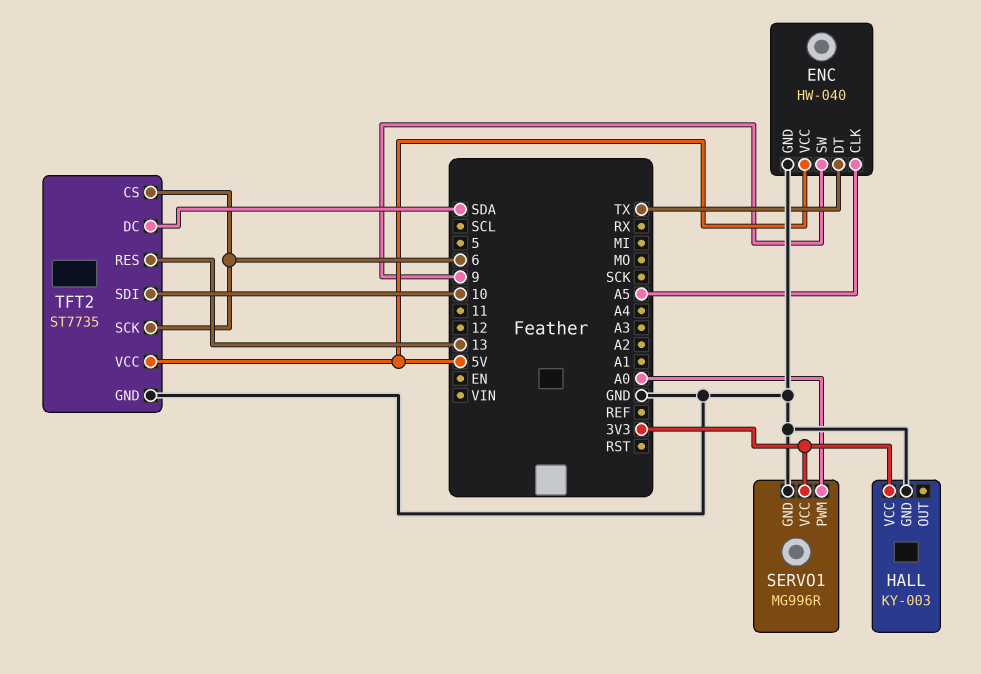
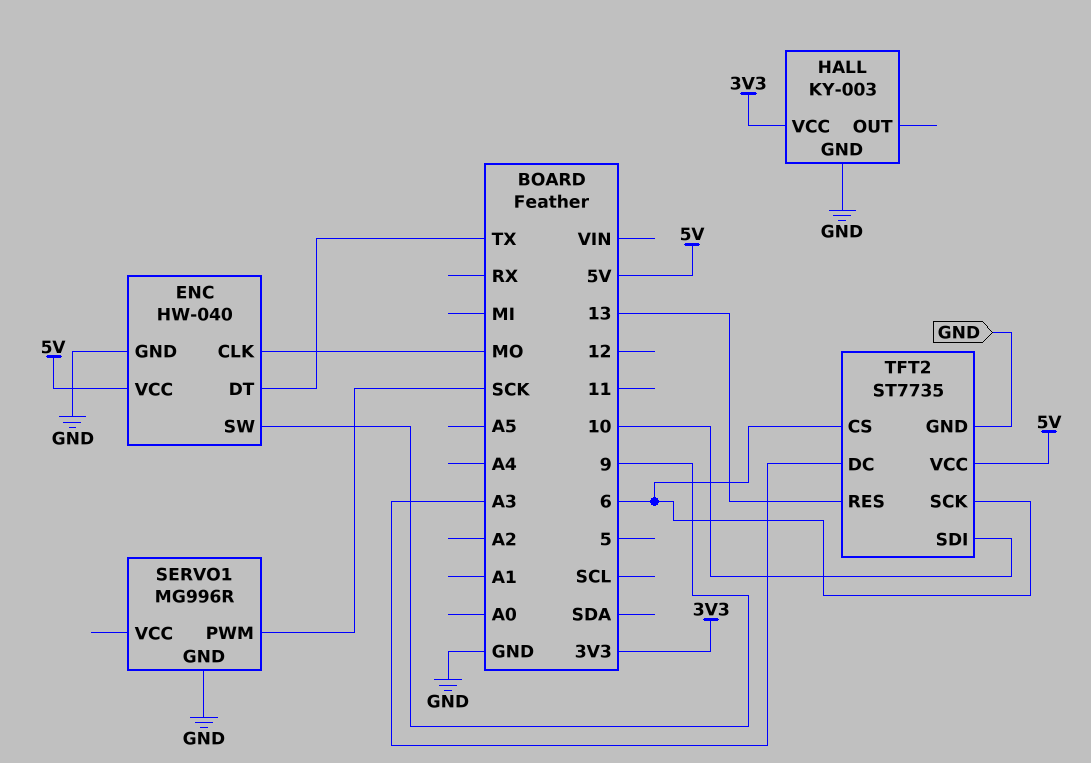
ENC pin CLK: A5 -> MO
SERVO1 pin PWM: A0 -> SCK
SERVO1 pin VCC: 3V3 -> none
TFT2 pin DC: SDA -> A3

